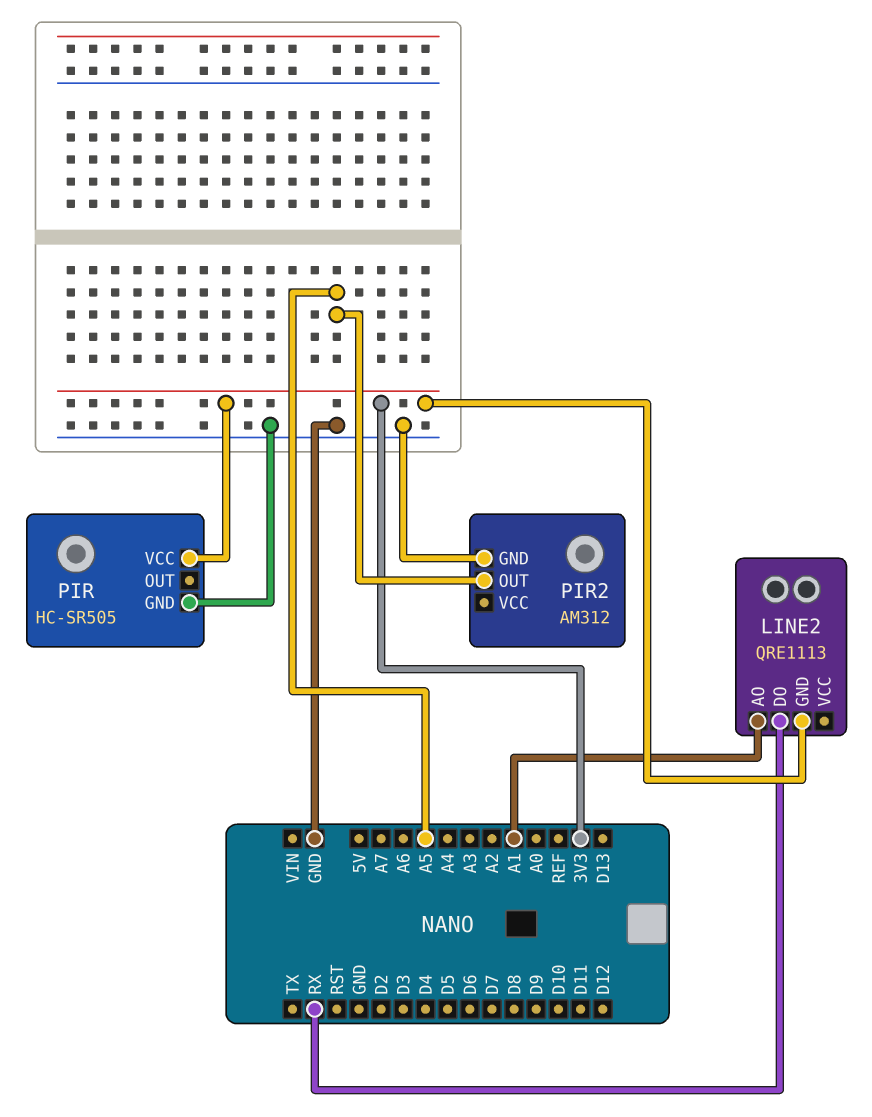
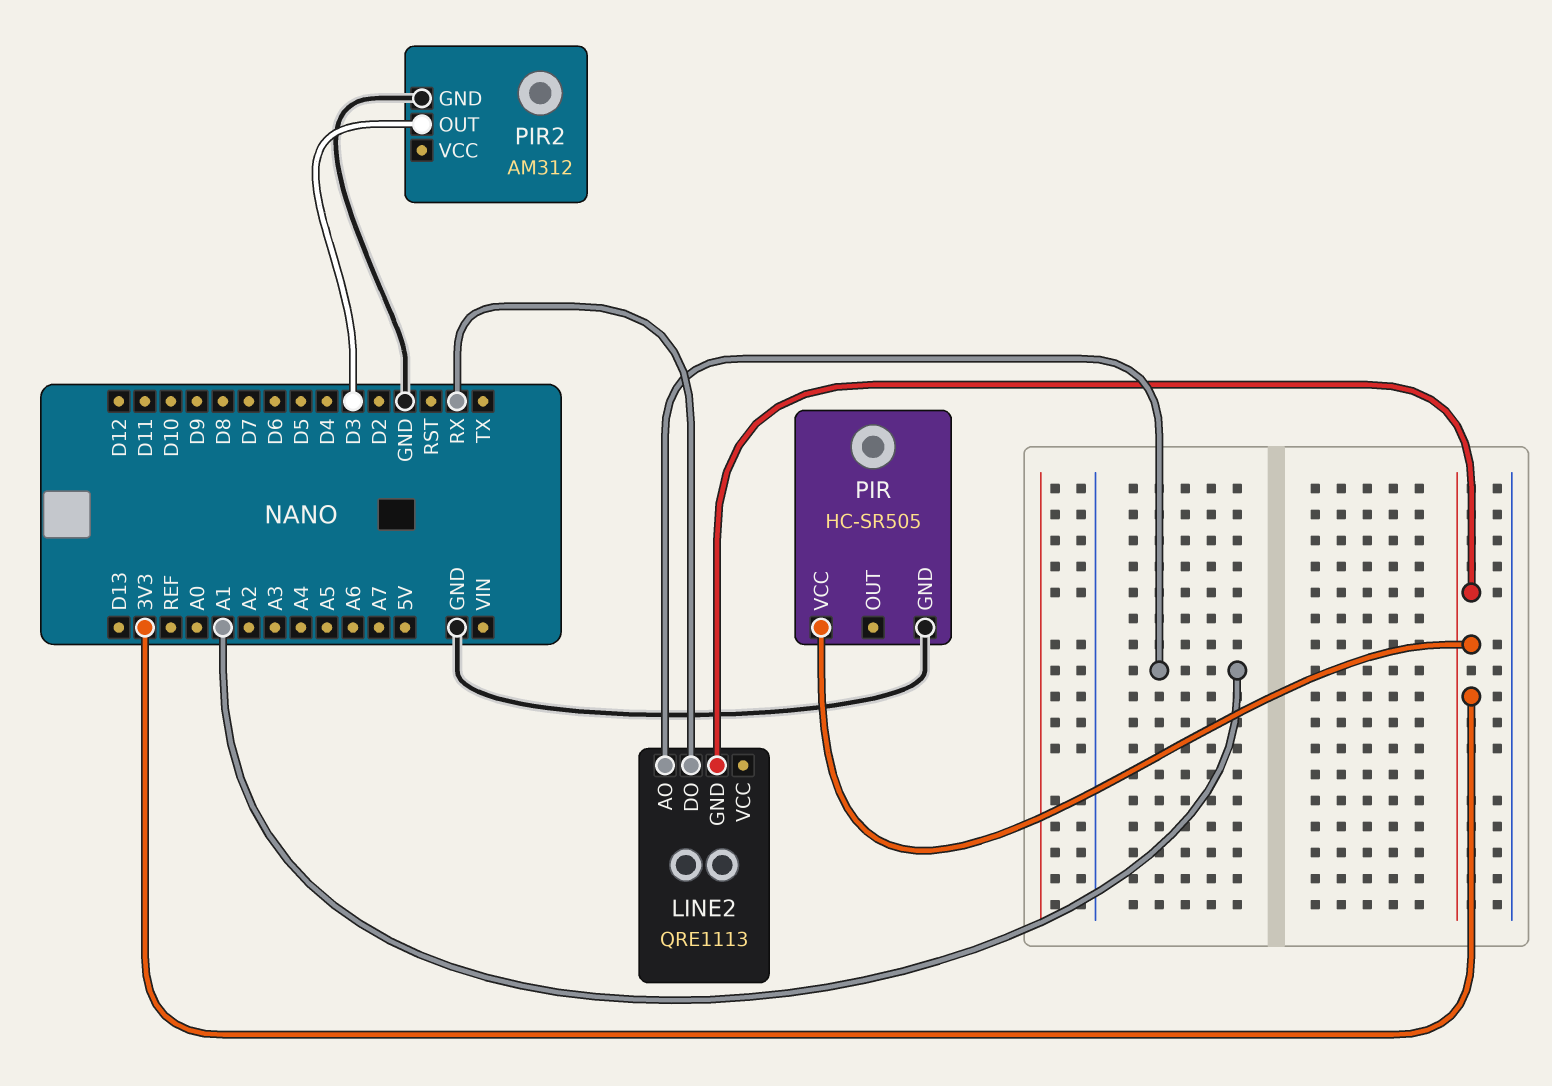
PIR2 pin OUT: A5 -> D3

